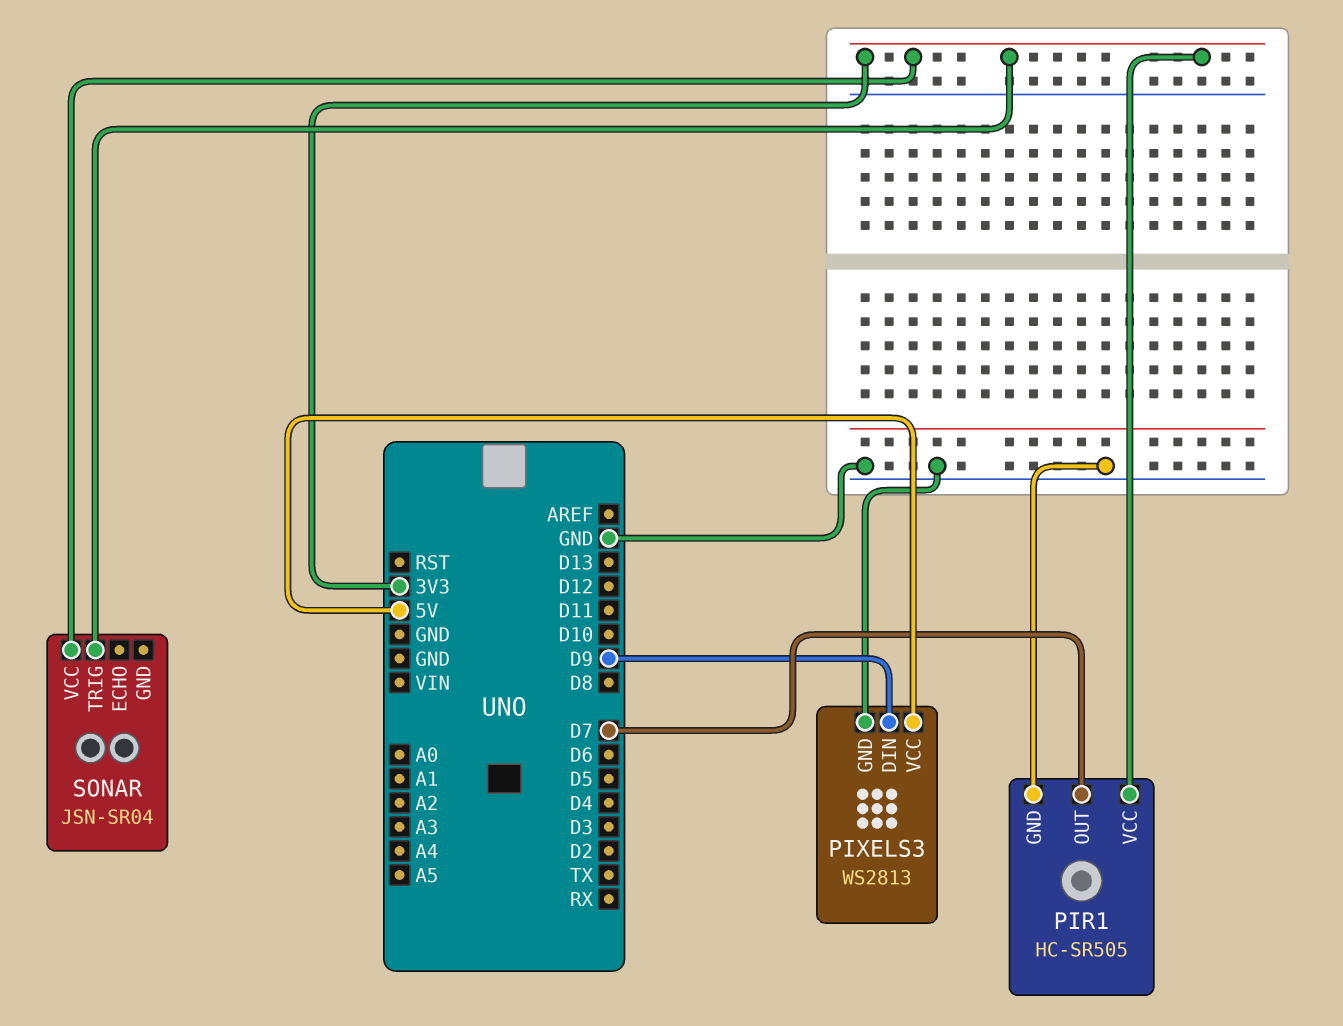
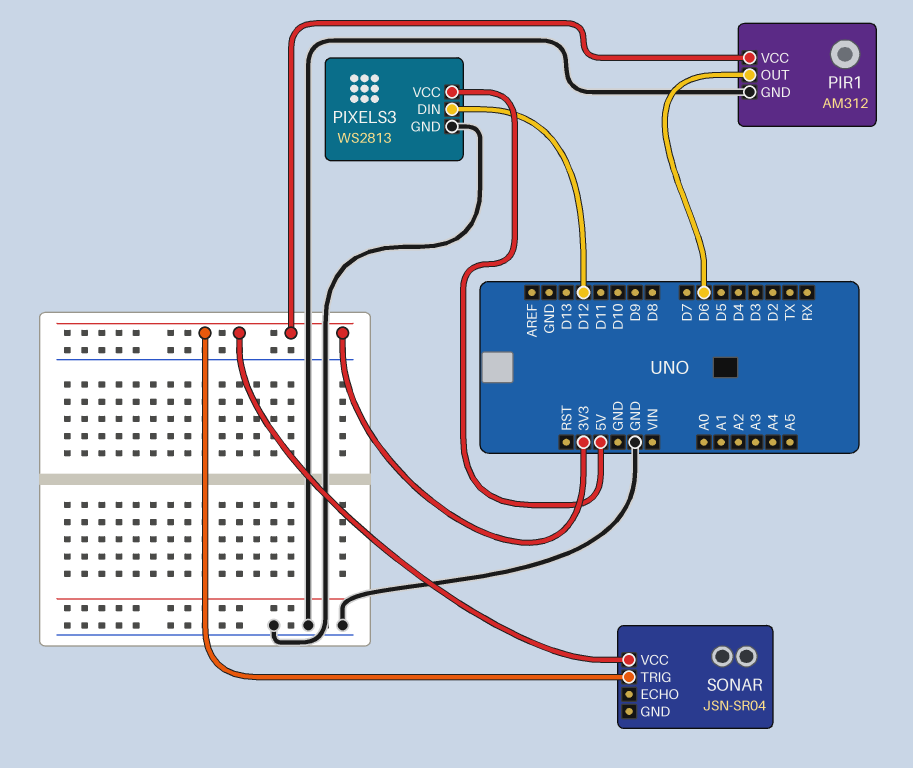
PIR1: HC-SR505 -> AM312
PIR1 pin OUT: D7 -> D6
PIXELS3 pin DIN: D9 -> D12

